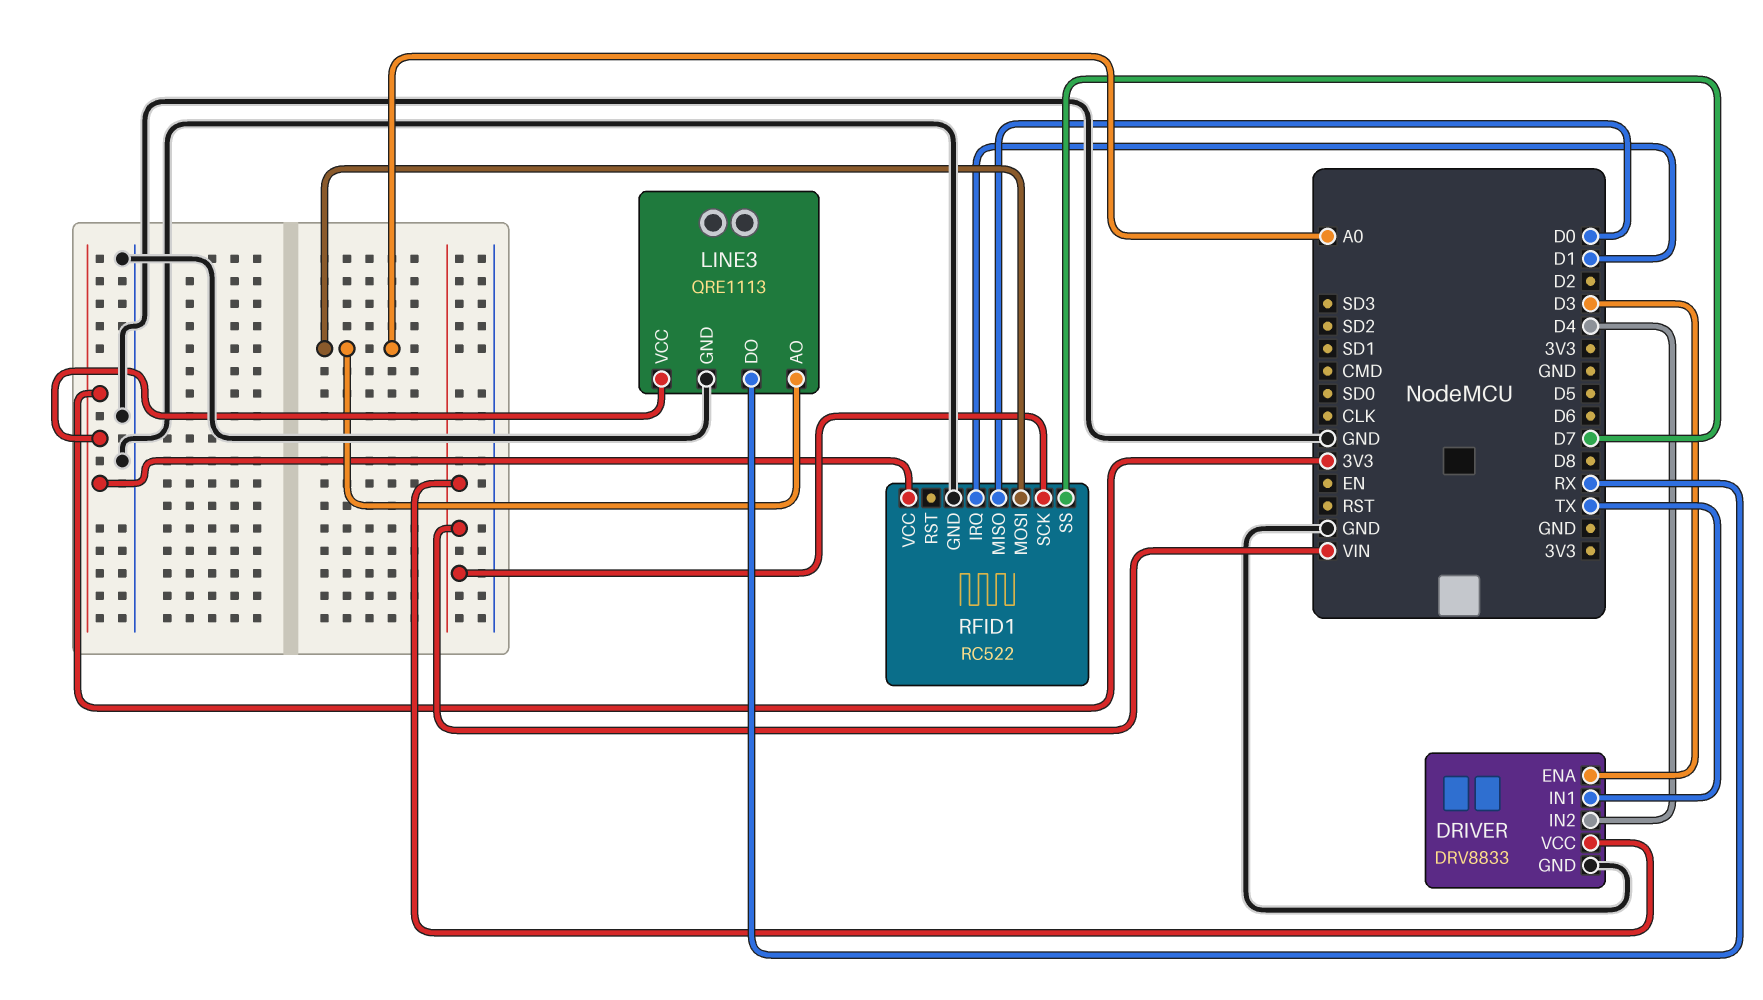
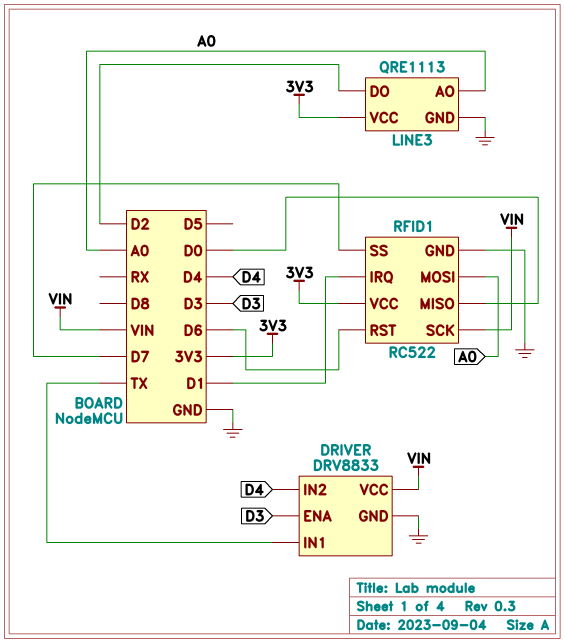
LINE3 pin DO: RX -> D2
RFID1 pin RST: none -> D6

